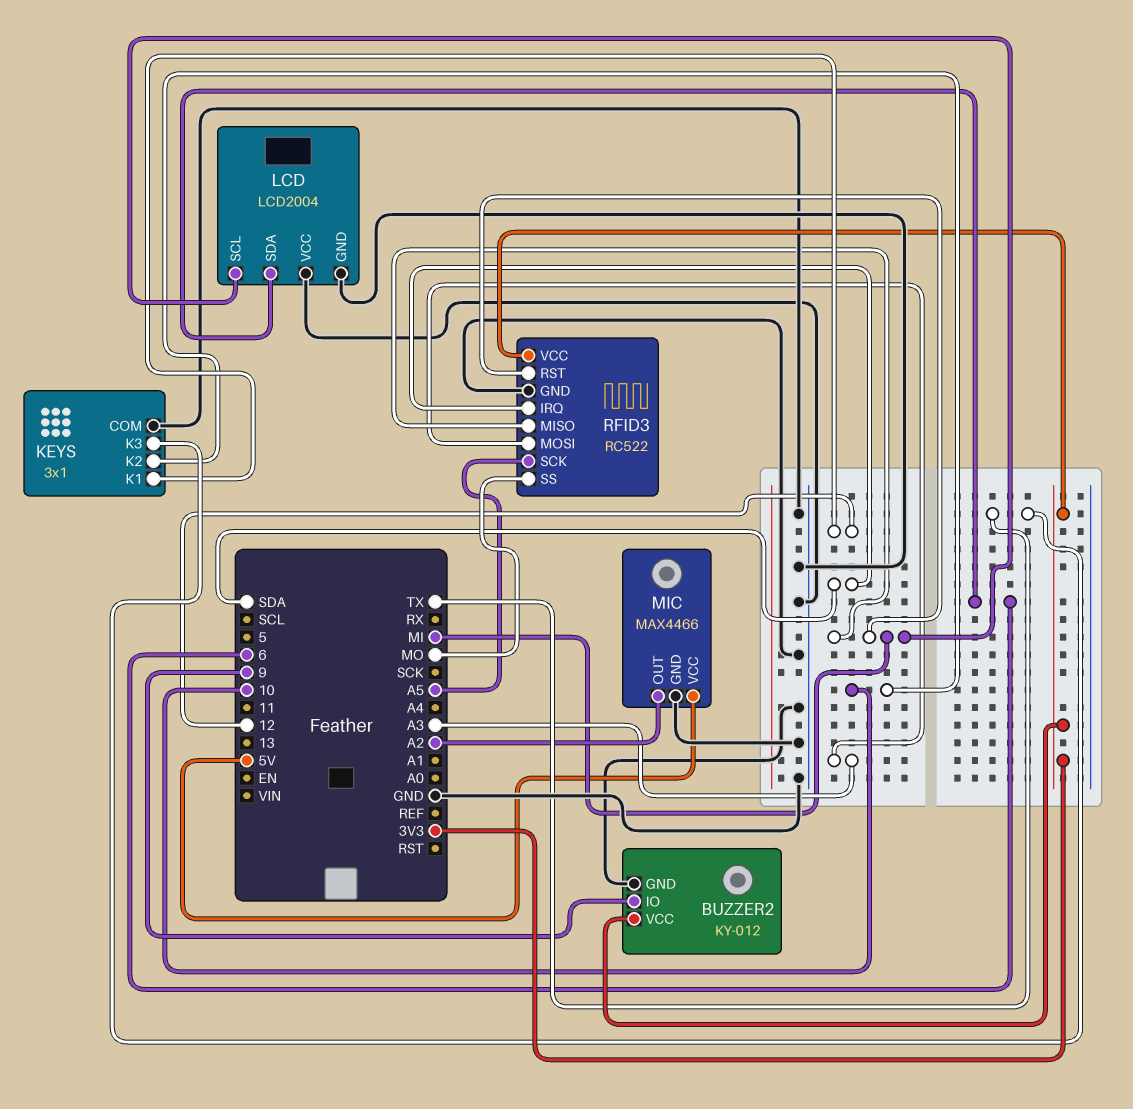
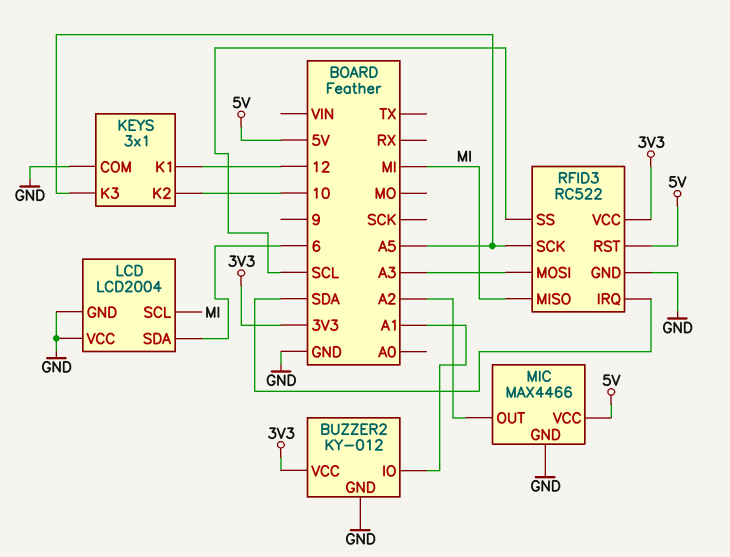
BUZZER2 pin IO: 9 -> A1
KEYS pin K3: TX -> A5
RFID3 pin RST: MI -> 5V
RFID3 pin SS: MO -> SCL

